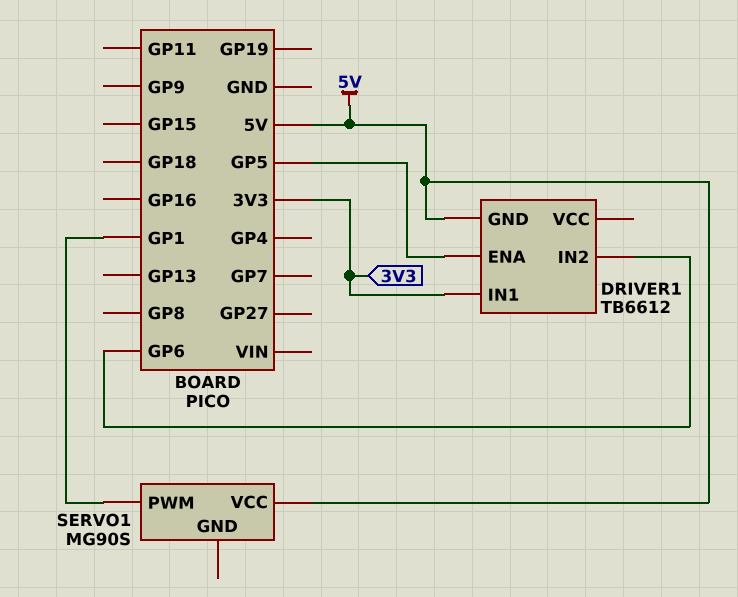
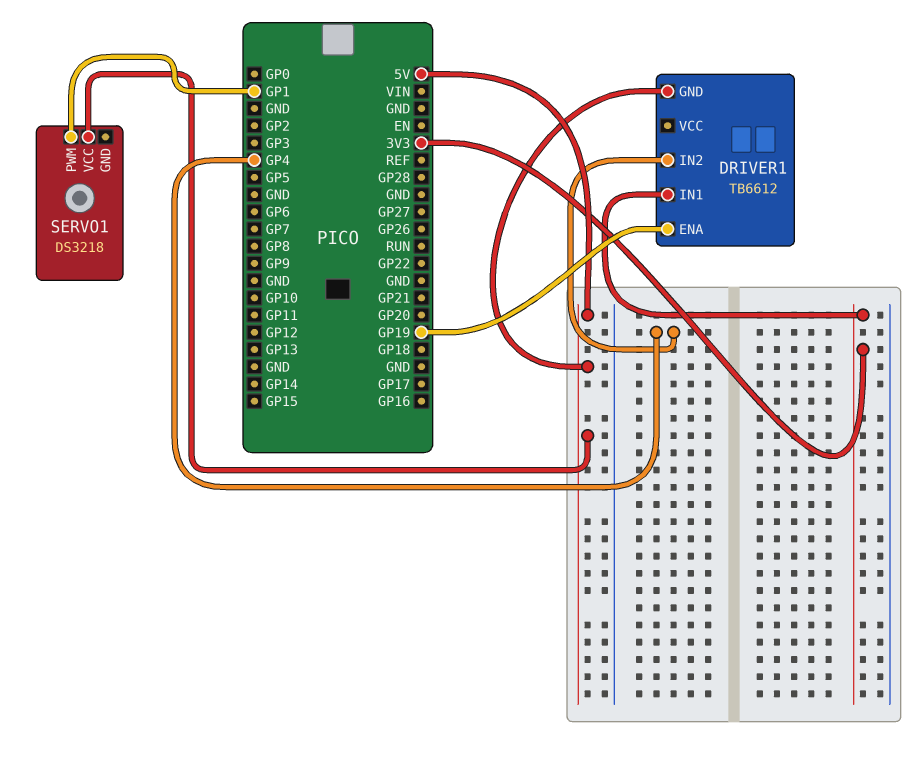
DRIVER1 pin ENA: GP5 -> GP19
DRIVER1 pin IN2: GP6 -> GP4
SERVO1: MG90S -> DS3218

